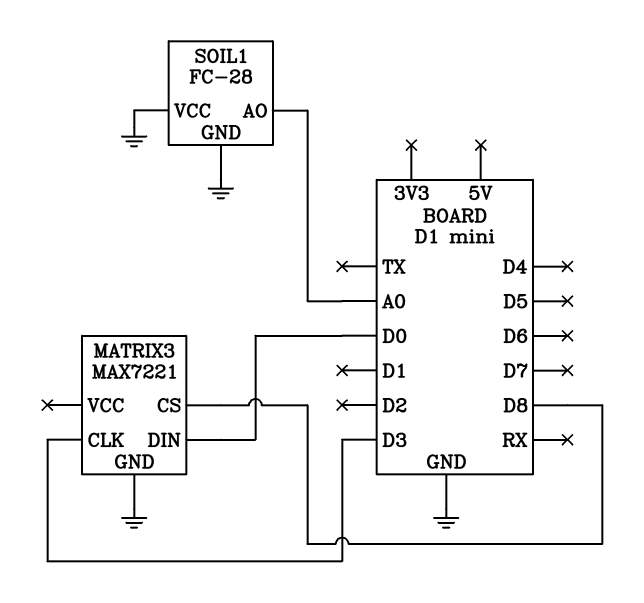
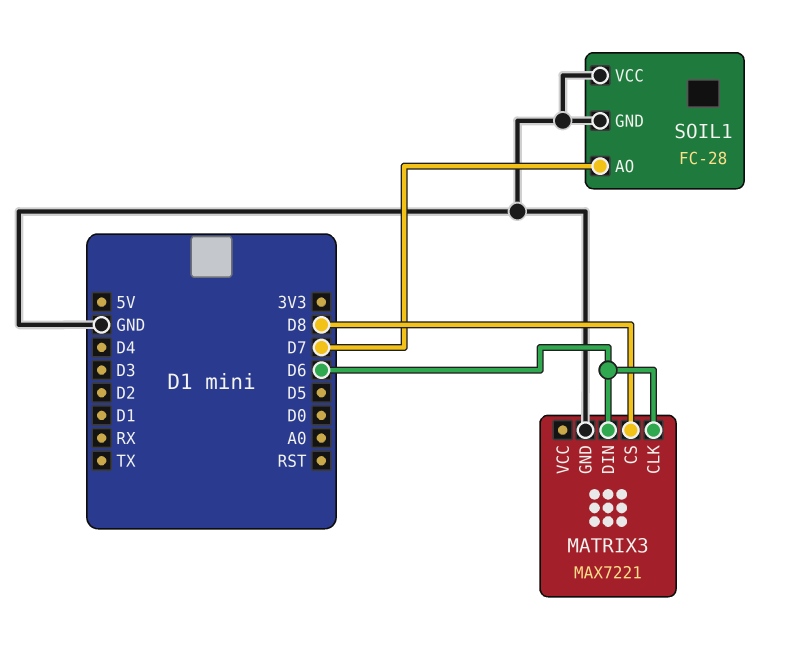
MATRIX3 pin CLK: D3 -> D6
MATRIX3 pin DIN: D0 -> D6
SOIL1 pin AO: A0 -> D7

